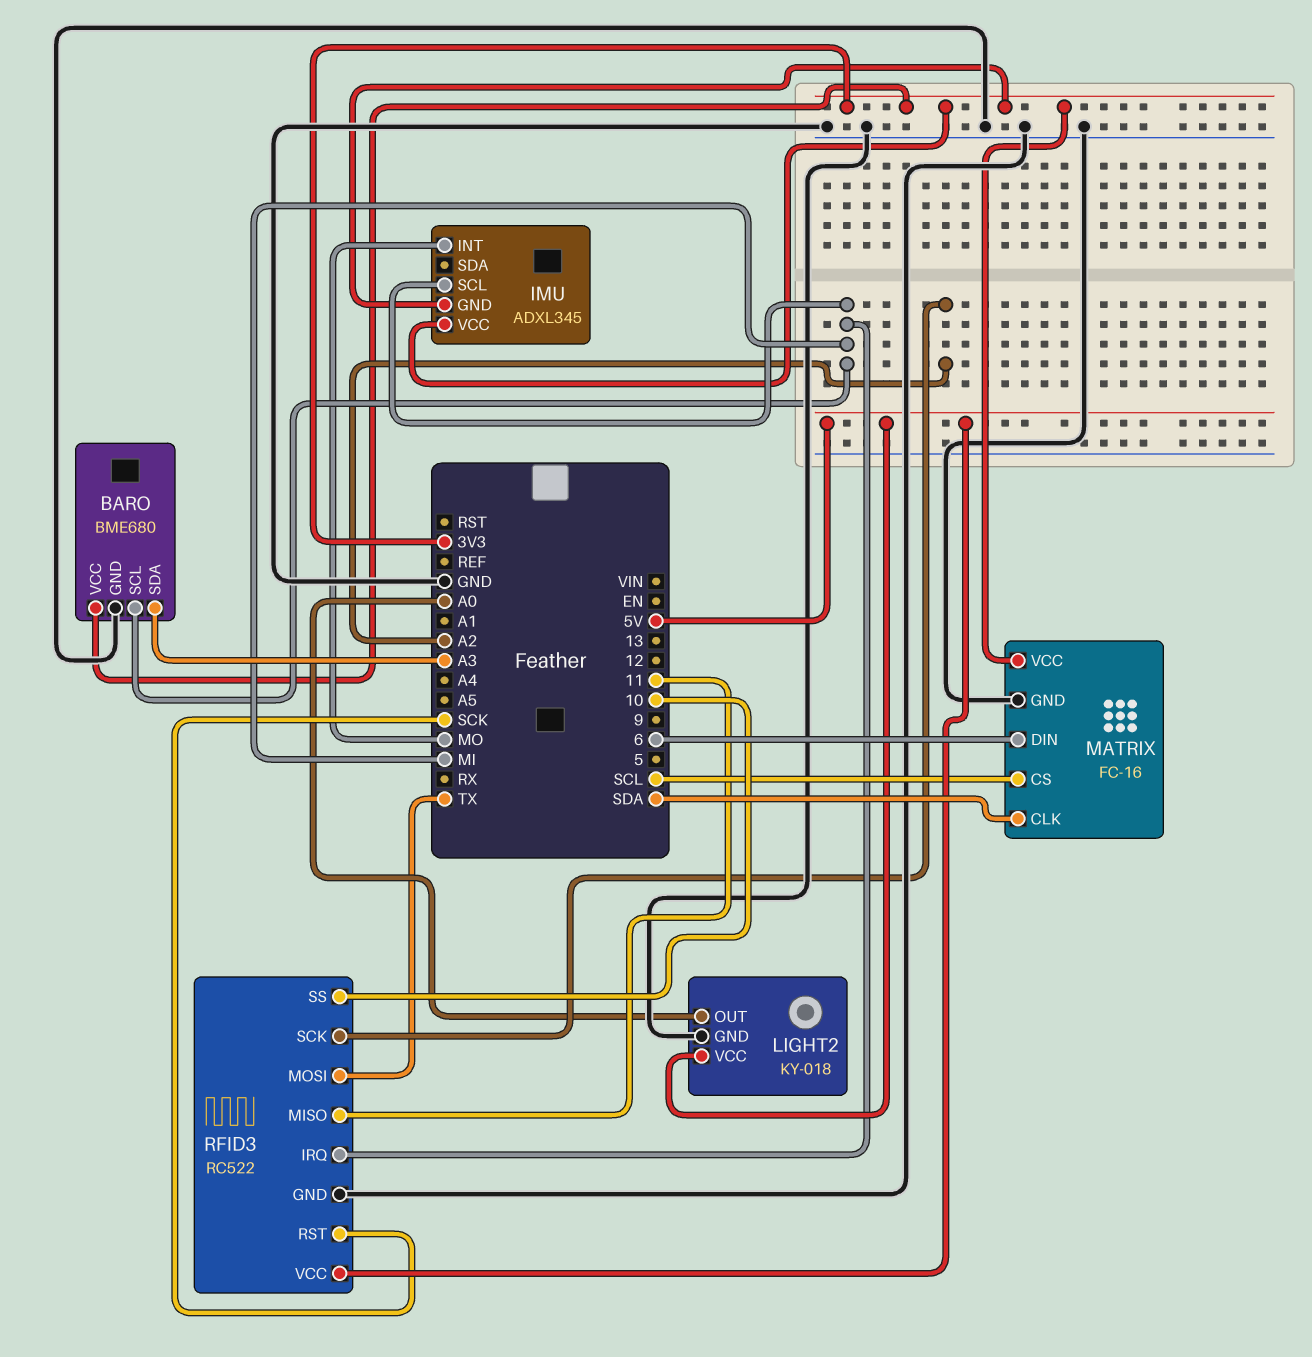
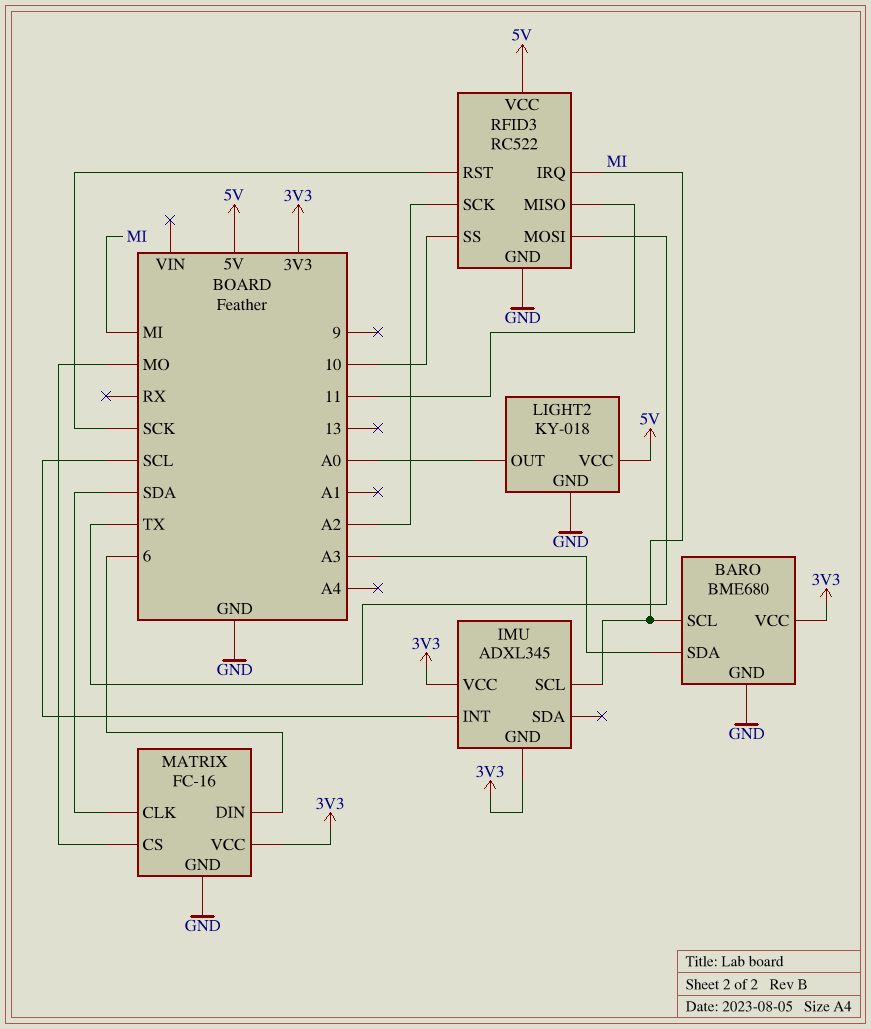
IMU pin INT: MO -> SCL
MATRIX pin CS: SCL -> MO

